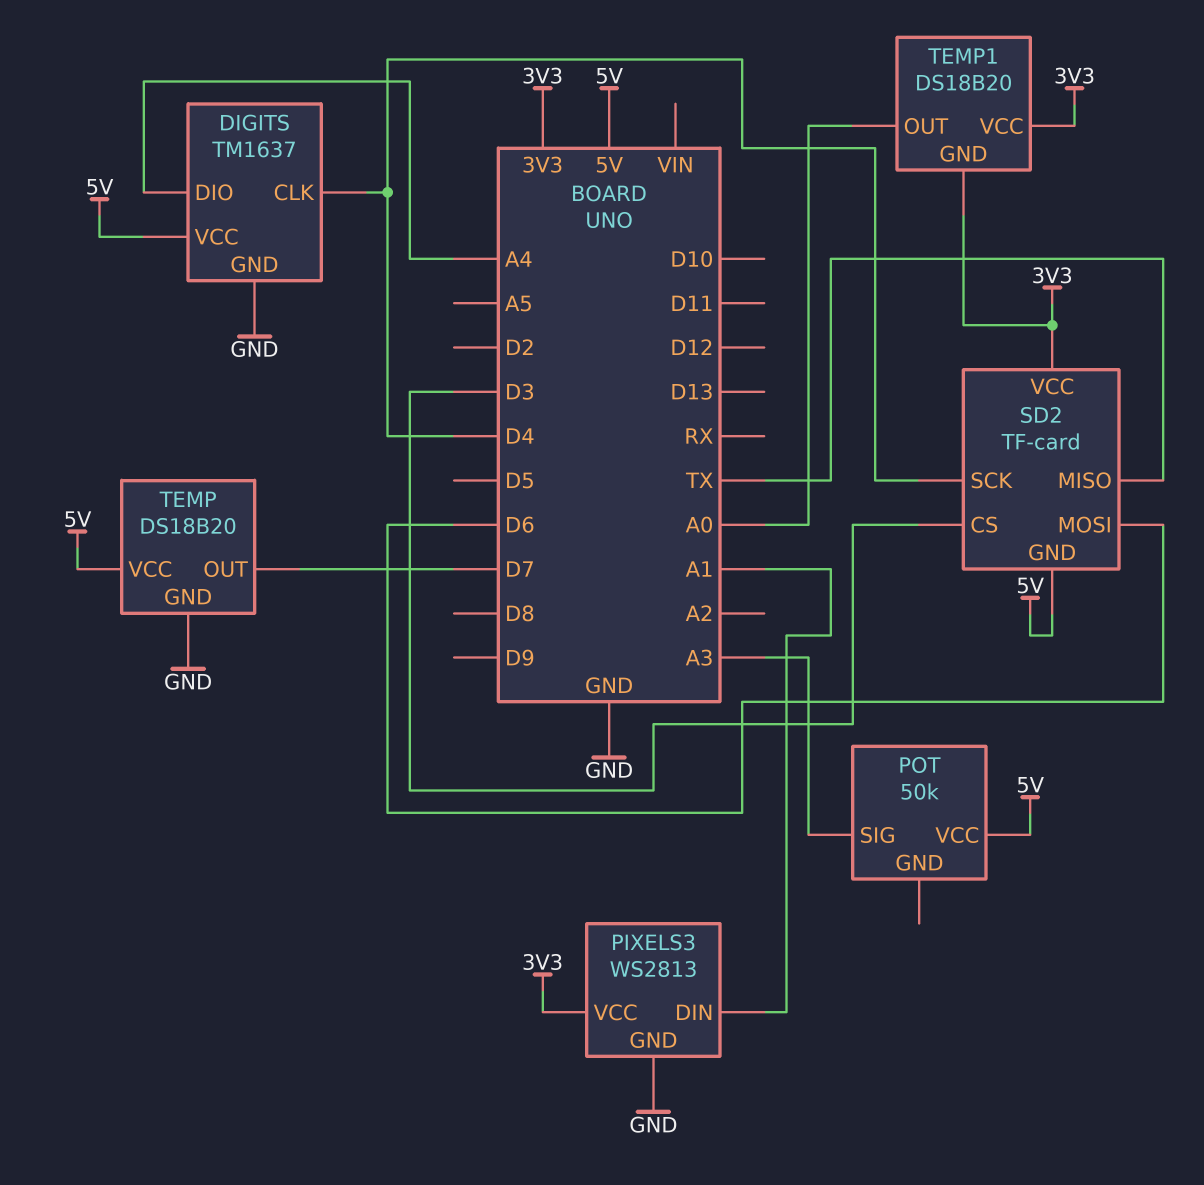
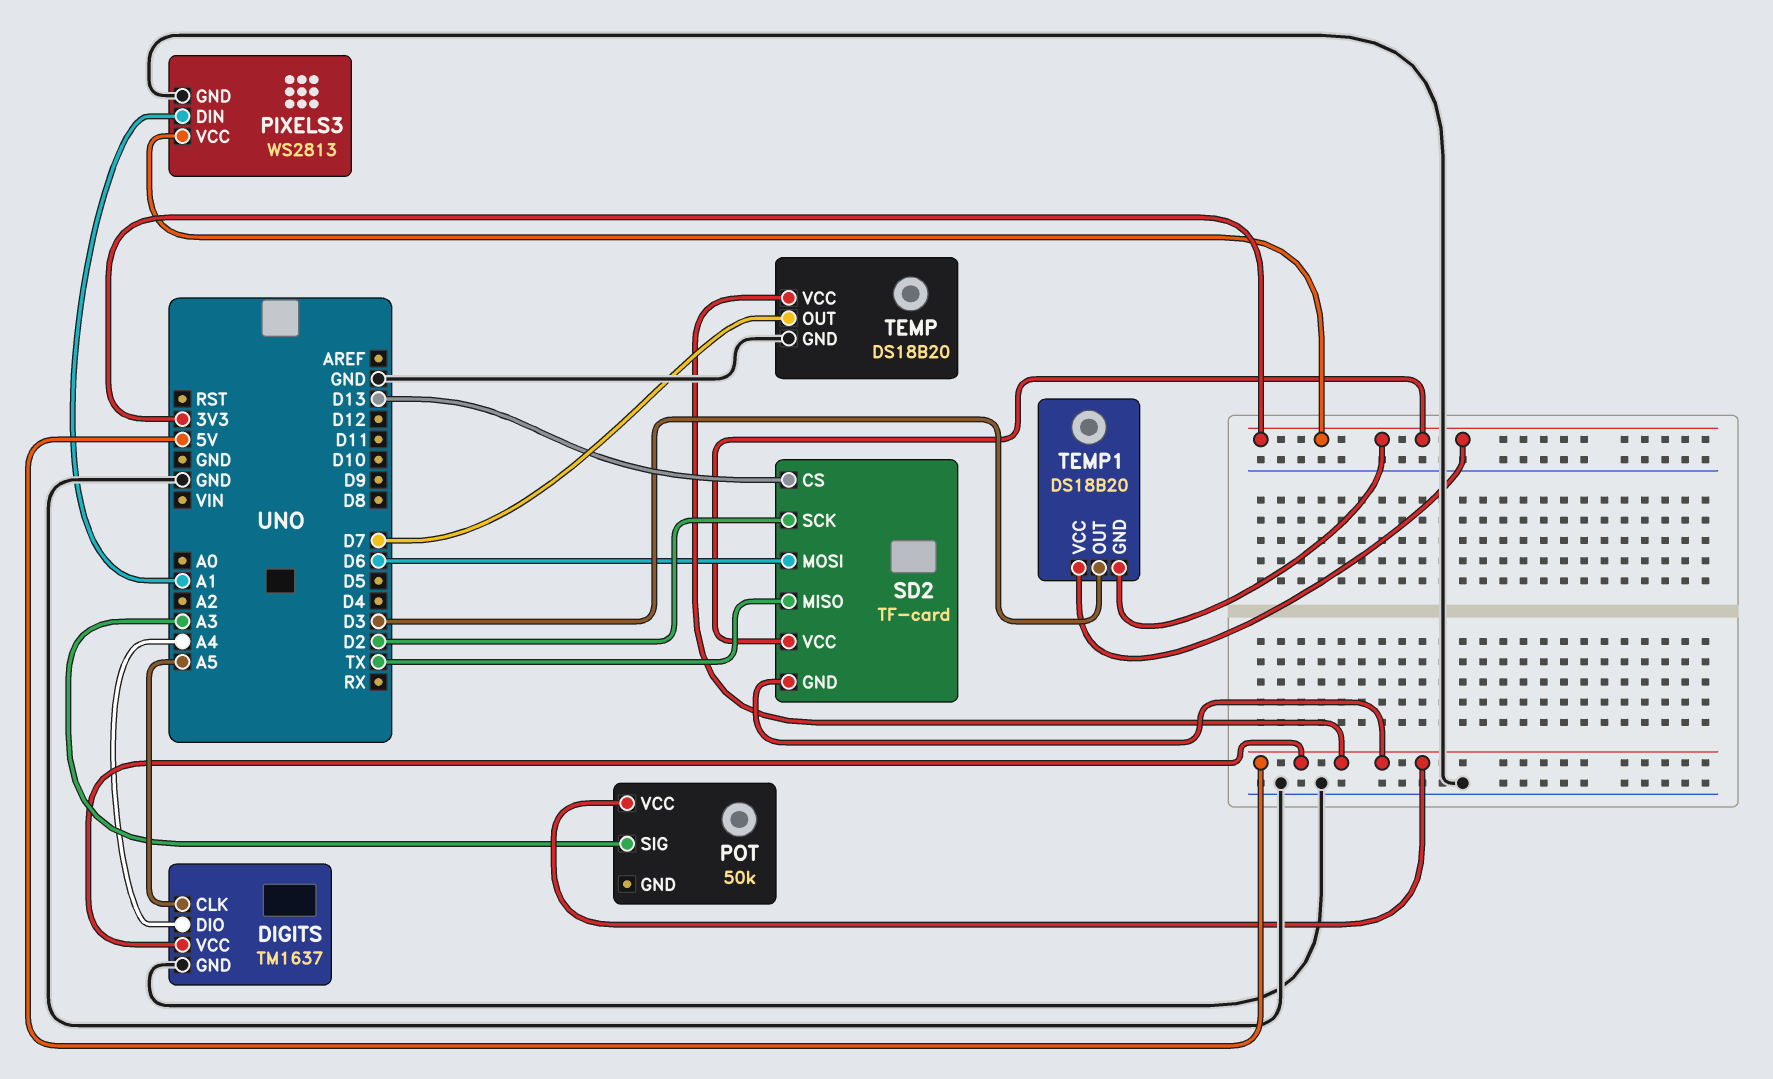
DIGITS pin CLK: D4 -> A5
SD2 pin CS: D3 -> D13
SD2 pin SCK: D4 -> D2
TEMP1 pin OUT: A0 -> D3

